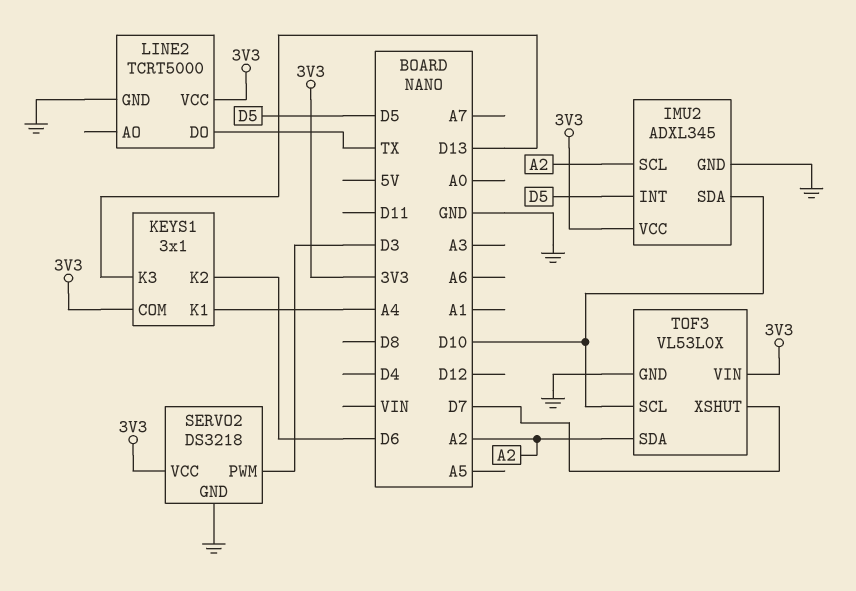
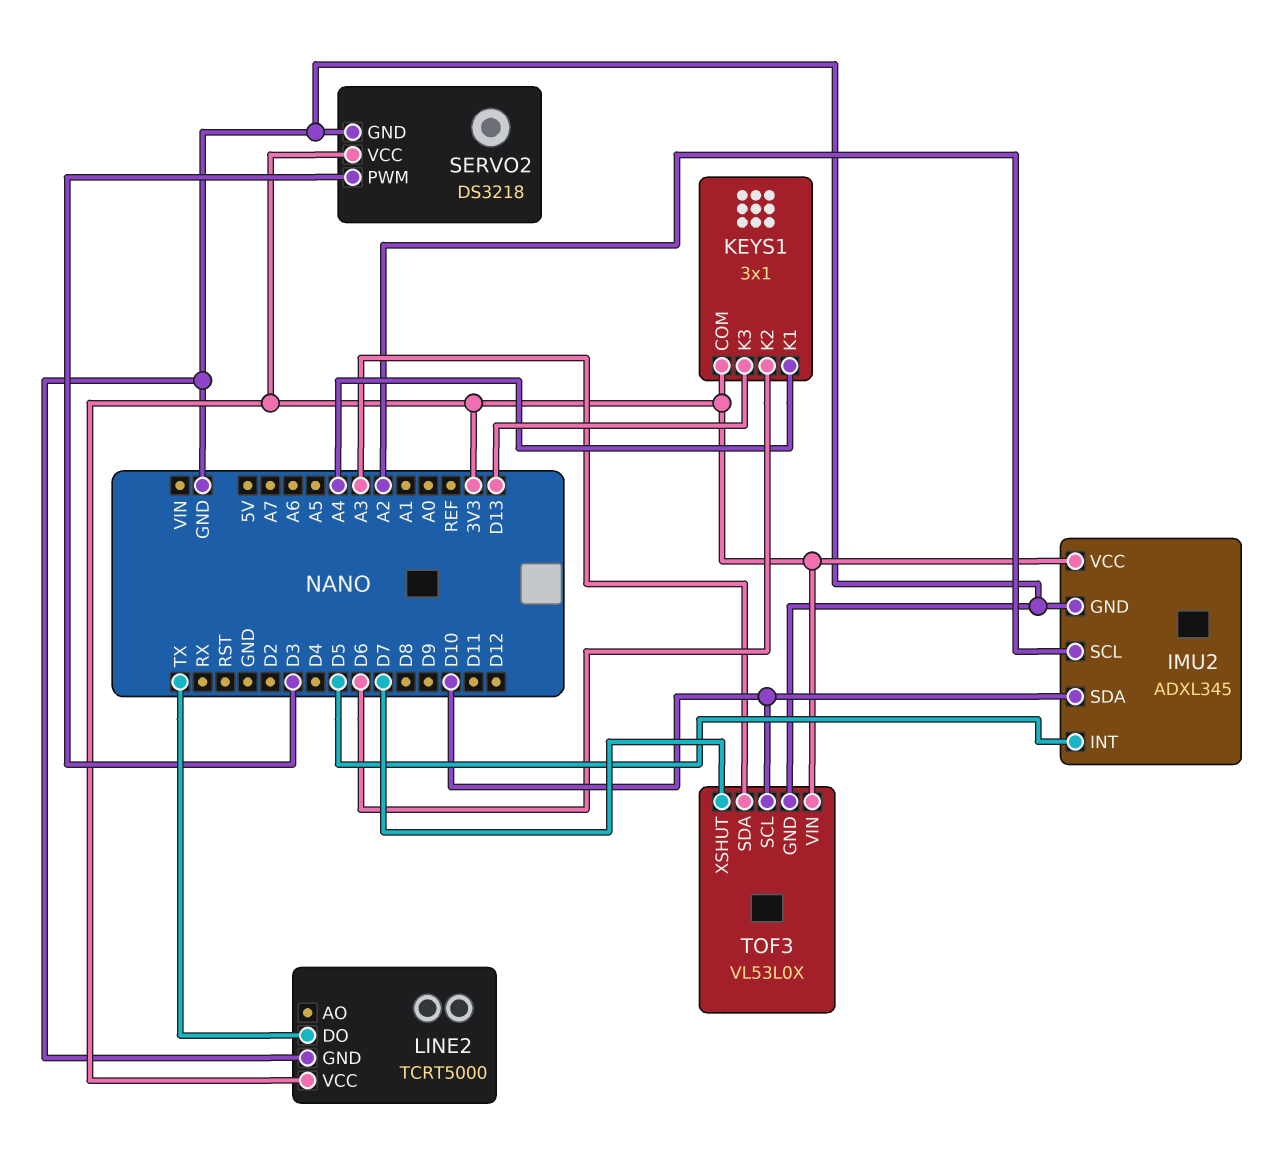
TOF3 pin SDA: A2 -> A3

